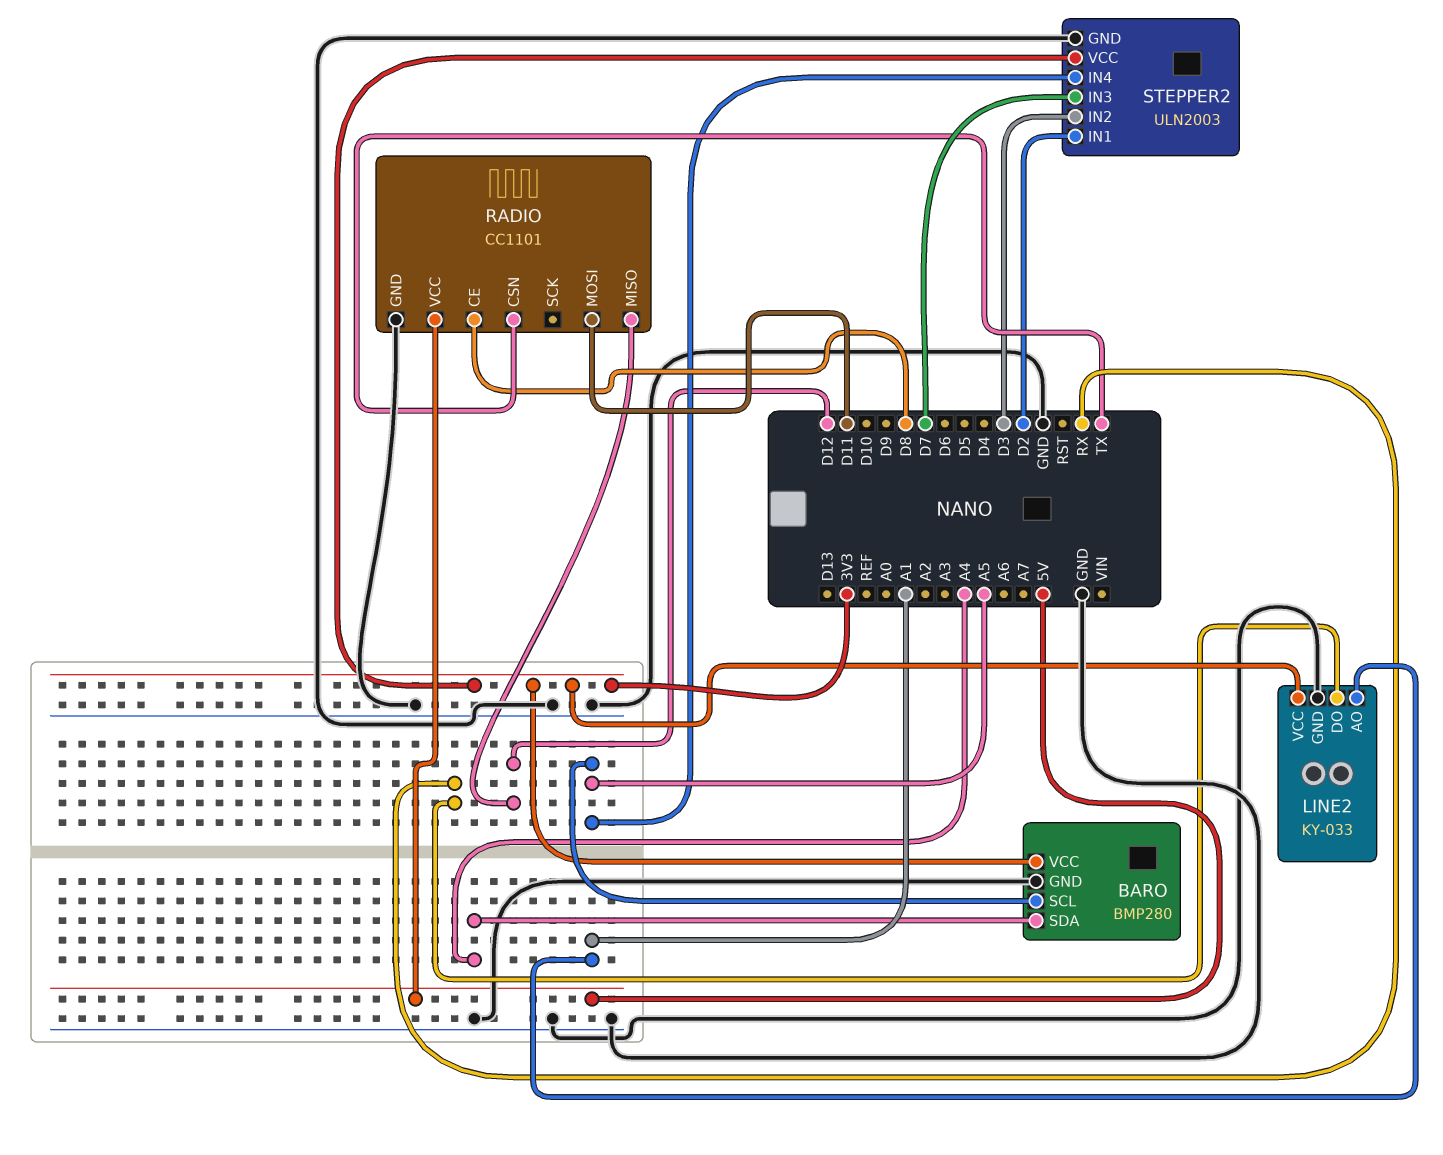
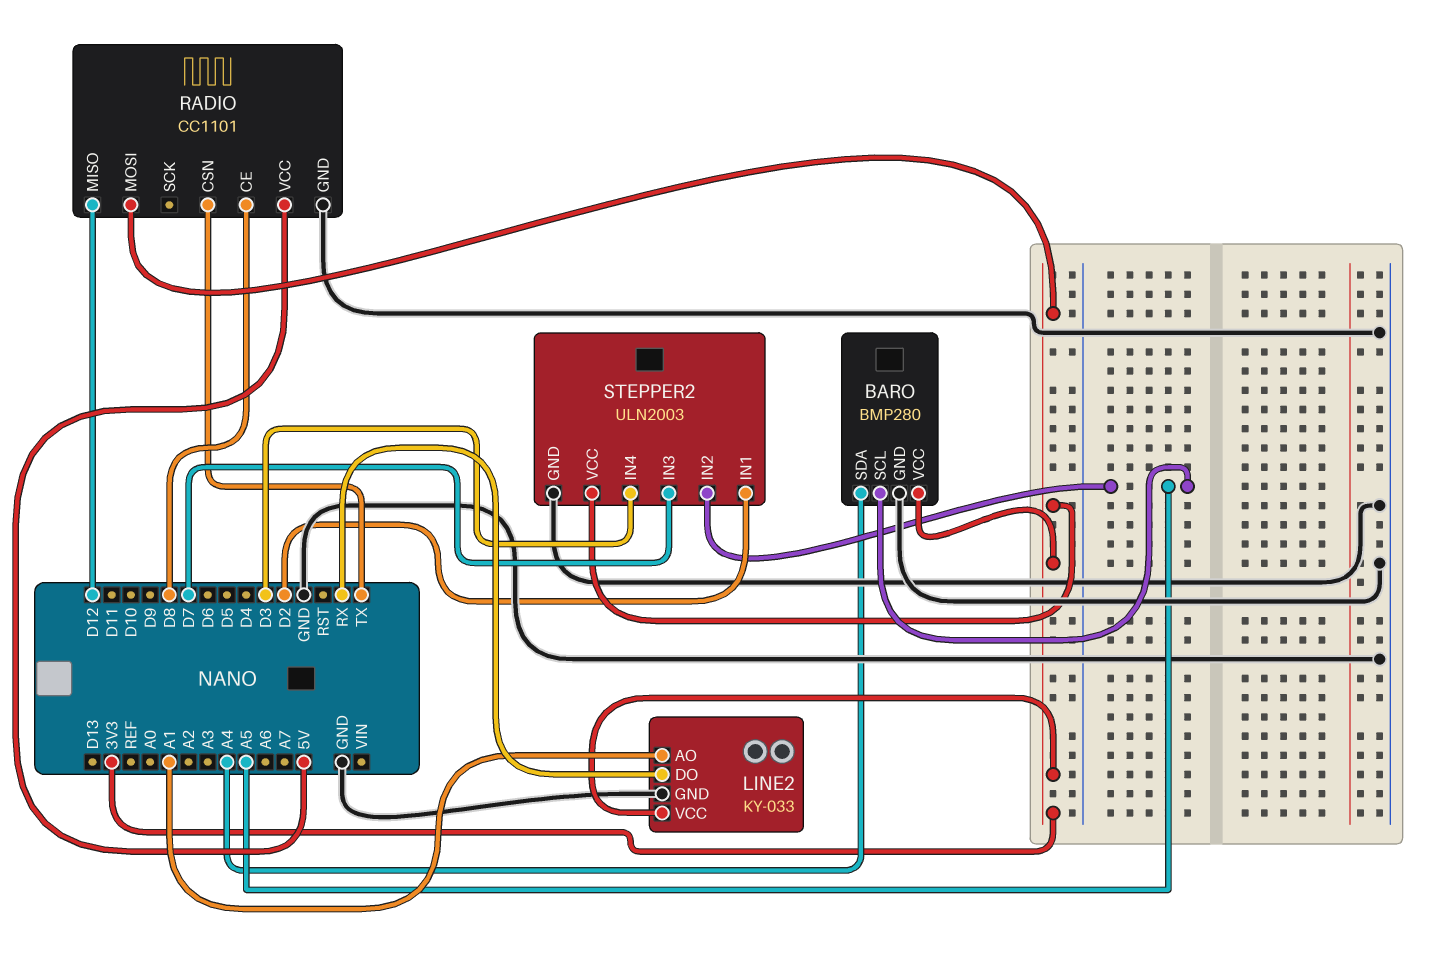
RADIO pin MOSI: D11 -> 3V3
STEPPER2 pin IN2: D3 -> A5
STEPPER2 pin IN4: A5 -> D3

